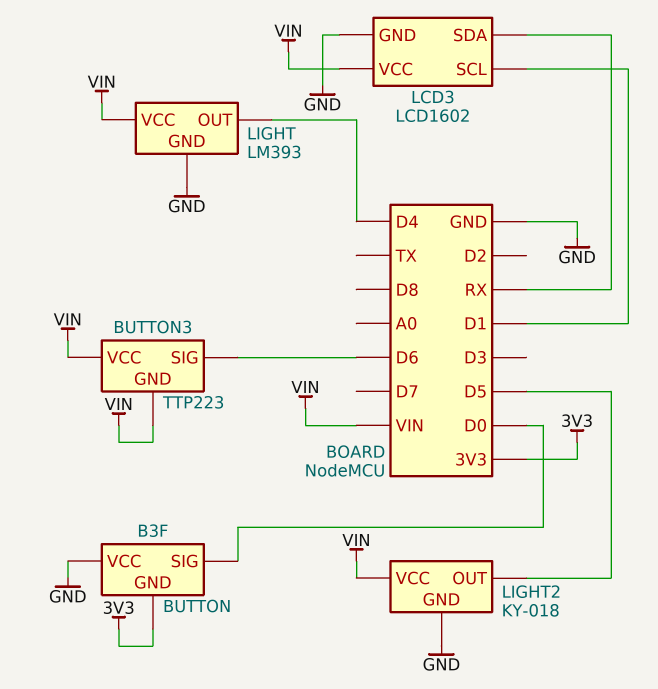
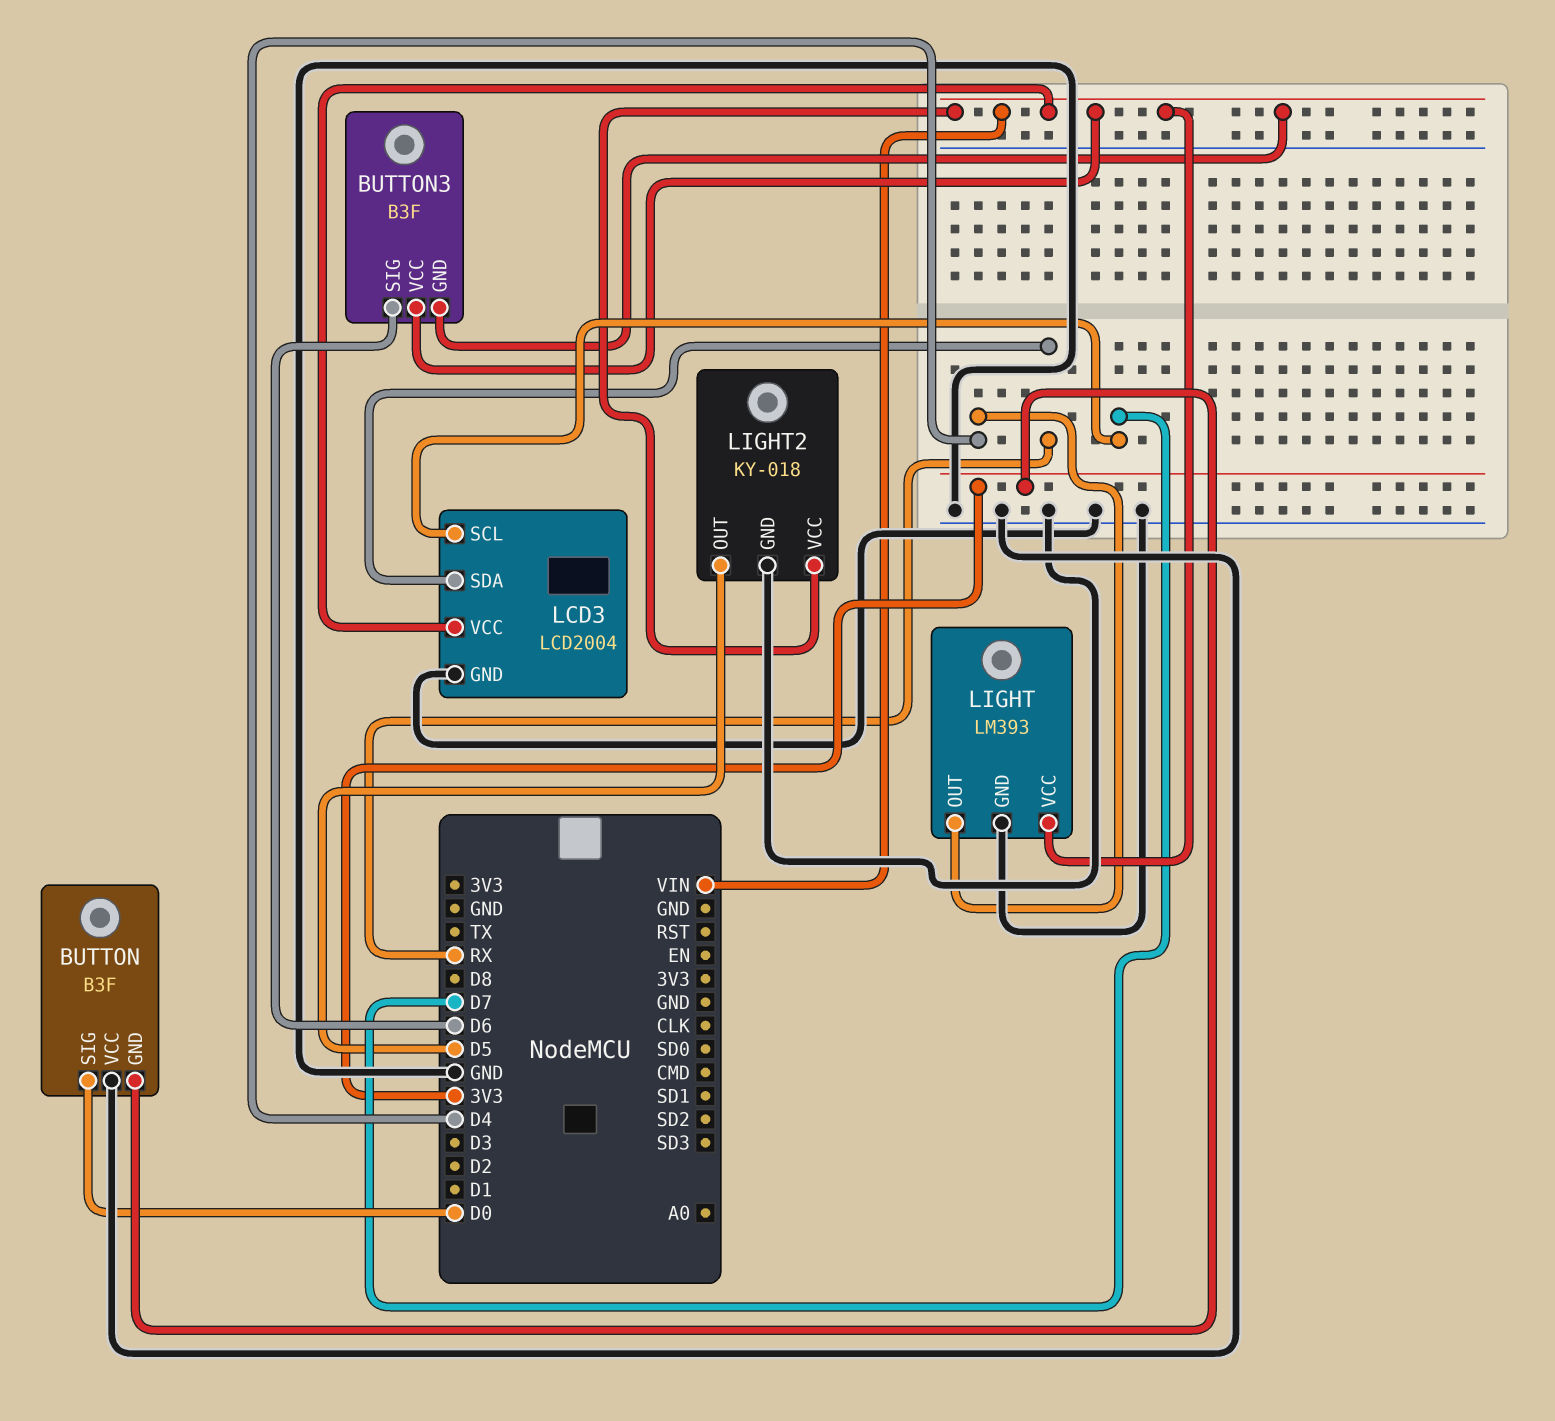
BUTTON3: TTP223 -> B3F
LCD3: LCD1602 -> LCD2004
LCD3 pin SCL: D1 -> D7

